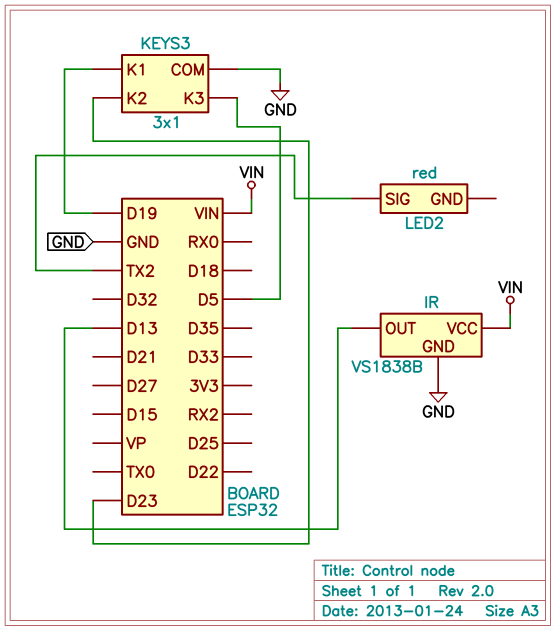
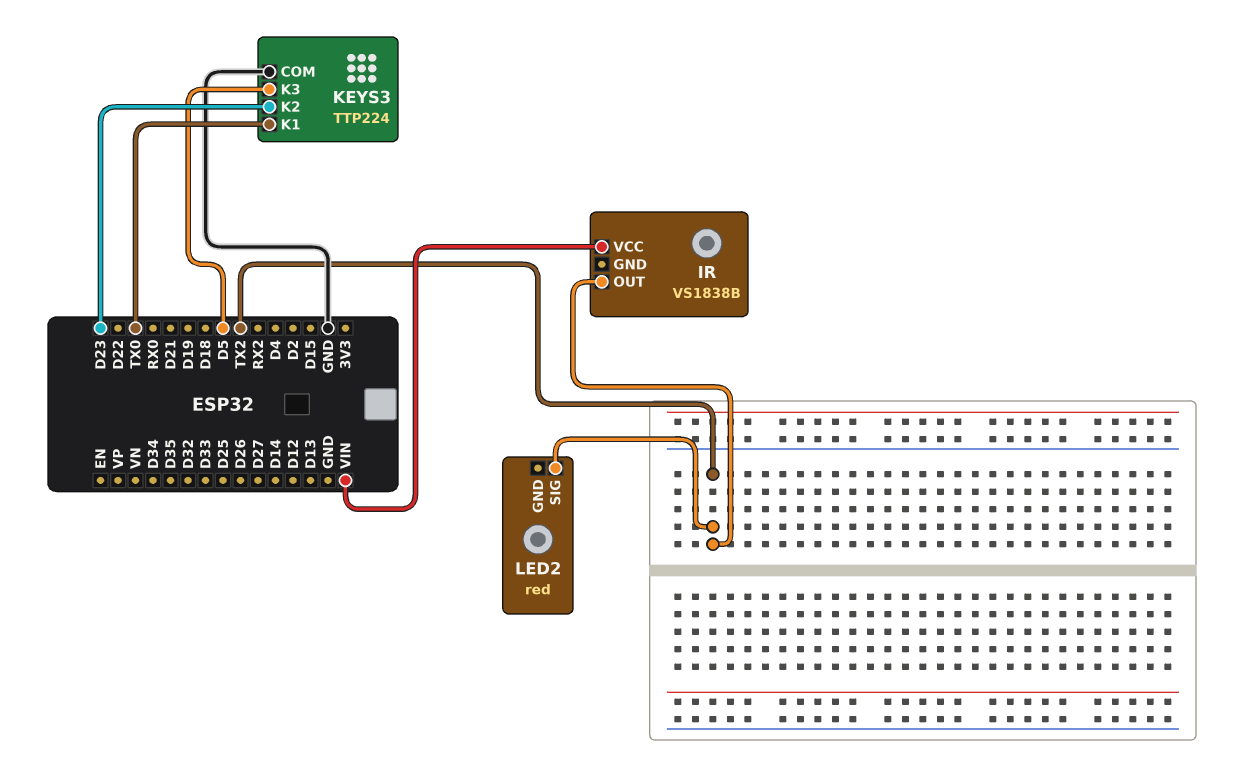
IR pin GND: GND -> none
IR pin OUT: D13 -> TX2
KEYS3: 3x1 -> TTP224
KEYS3 pin K1: D19 -> TX0

